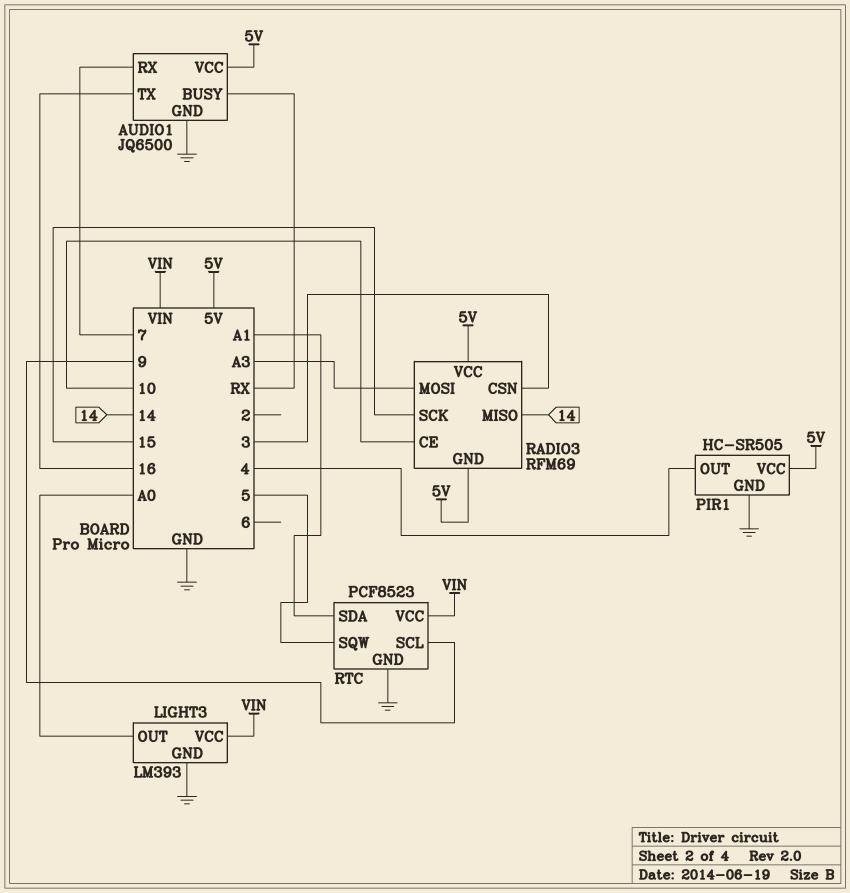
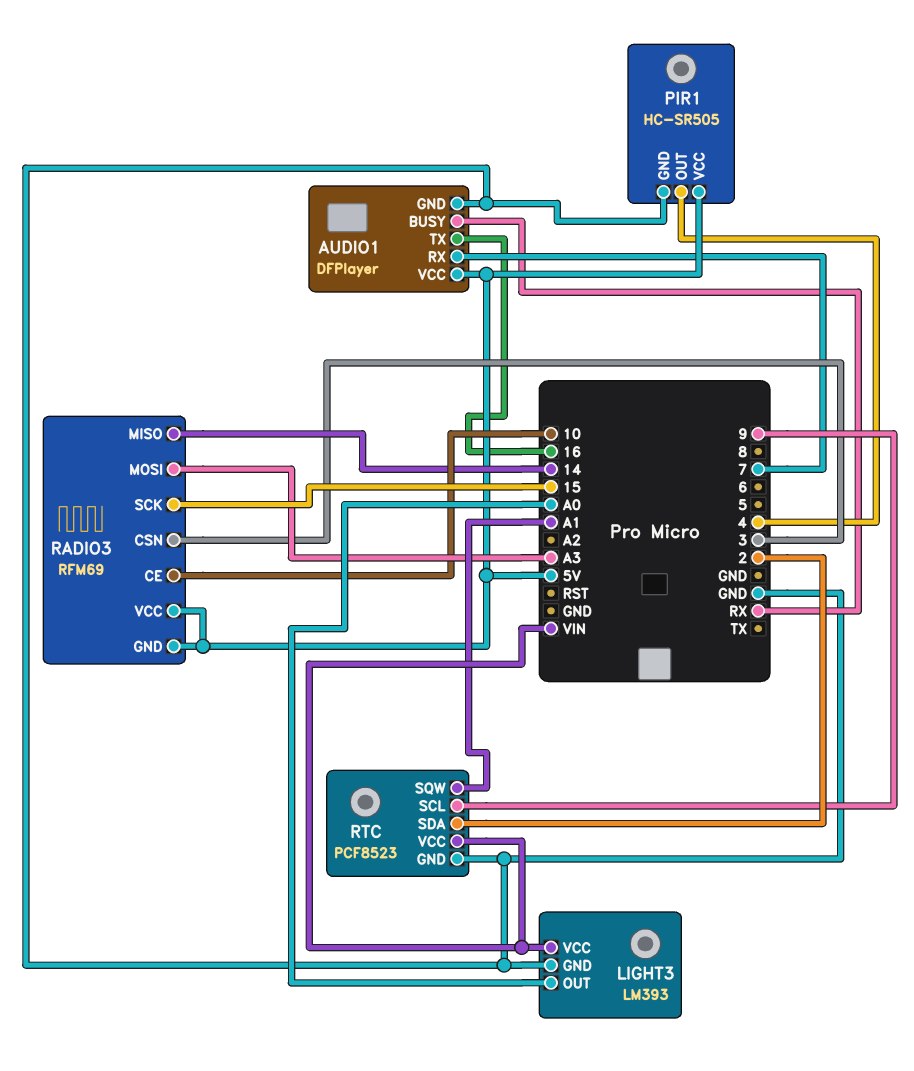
AUDIO1: JQ6500 -> DFPlayer
RTC pin SDA: A1 -> 2
RTC pin SQW: 5 -> A1

